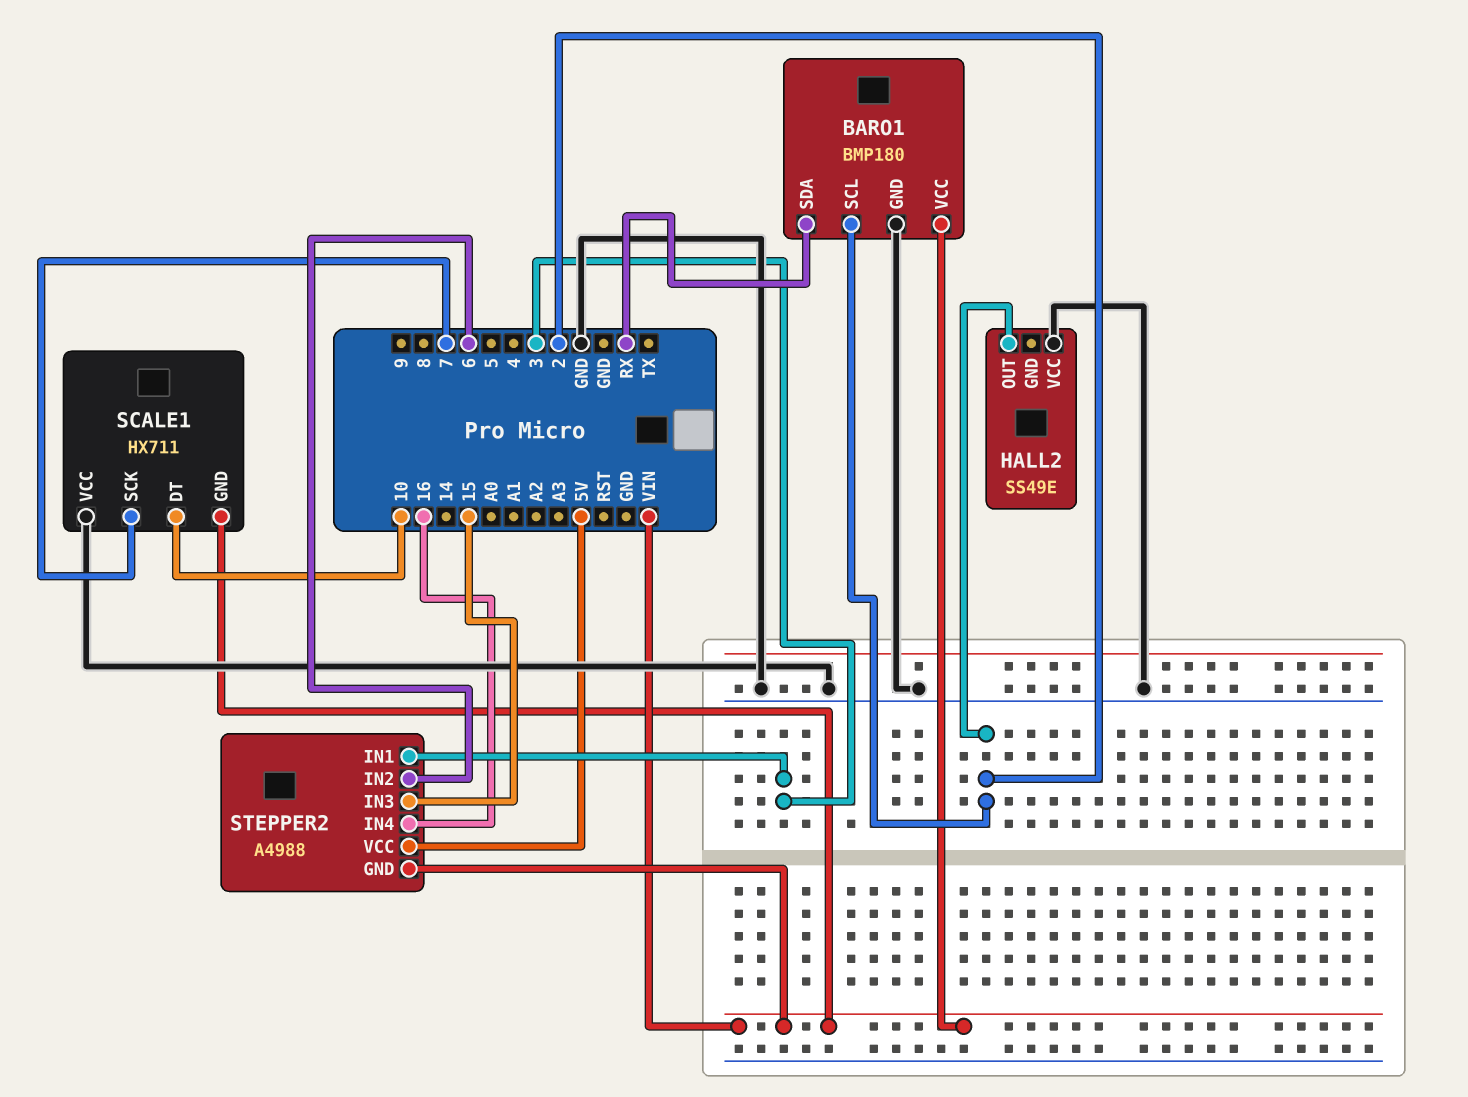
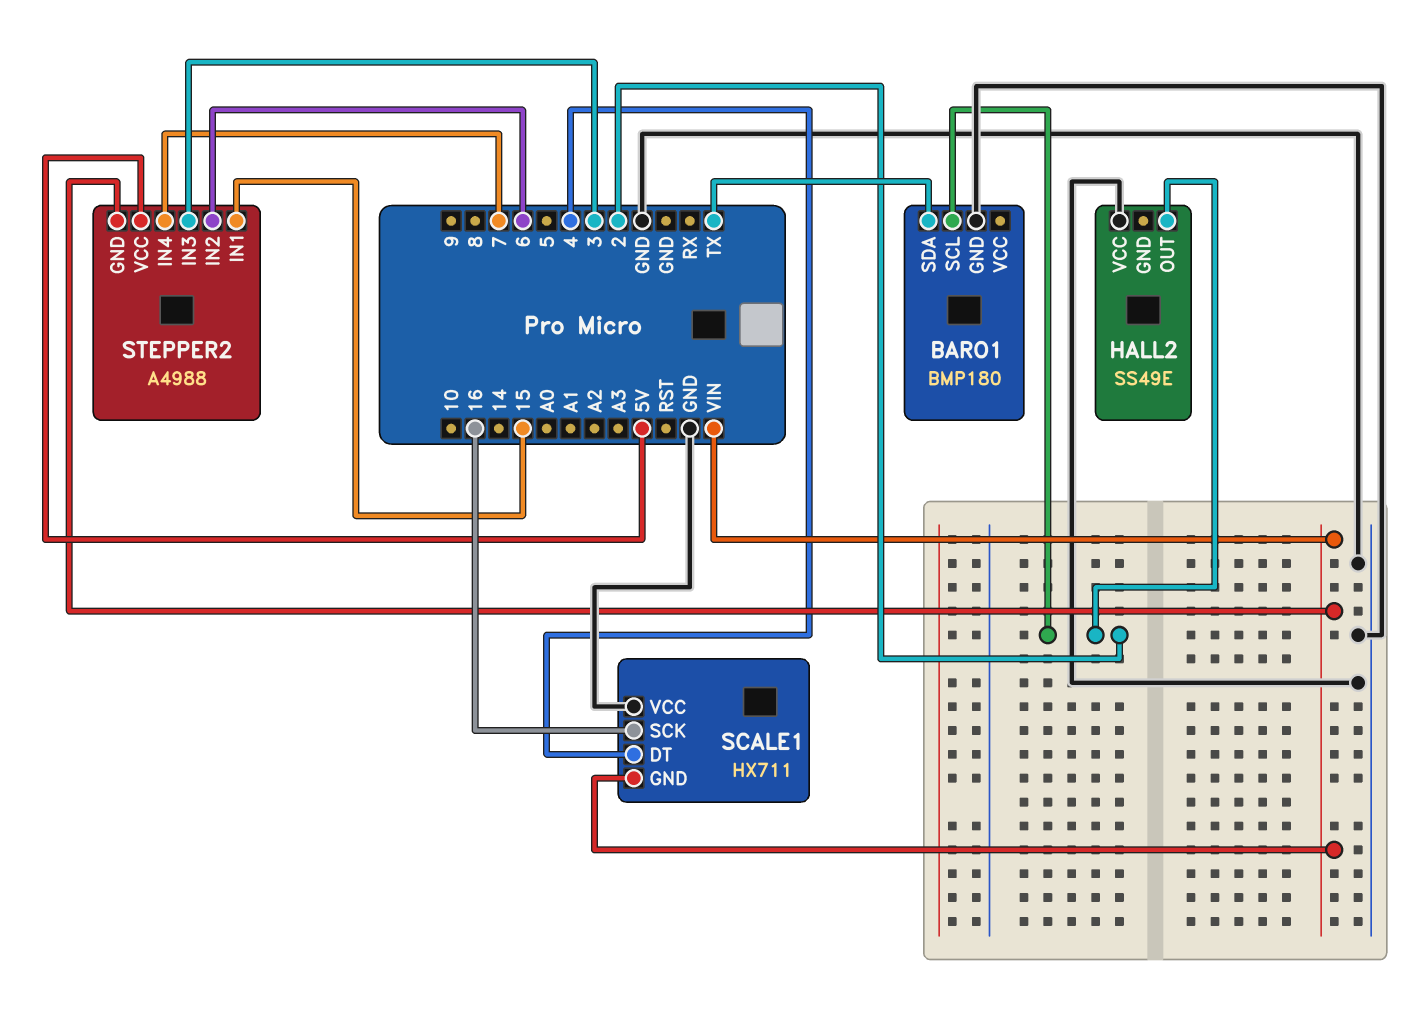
BARO1 pin SDA: RX -> TX
BARO1 pin VCC: VIN -> none
SCALE1 pin DT: 10 -> 4
SCALE1 pin SCK: 7 -> 16
STEPPER2 pin IN1: 3 -> 15
STEPPER2 pin IN3: 15 -> 3
STEPPER2 pin IN4: 16 -> 7

